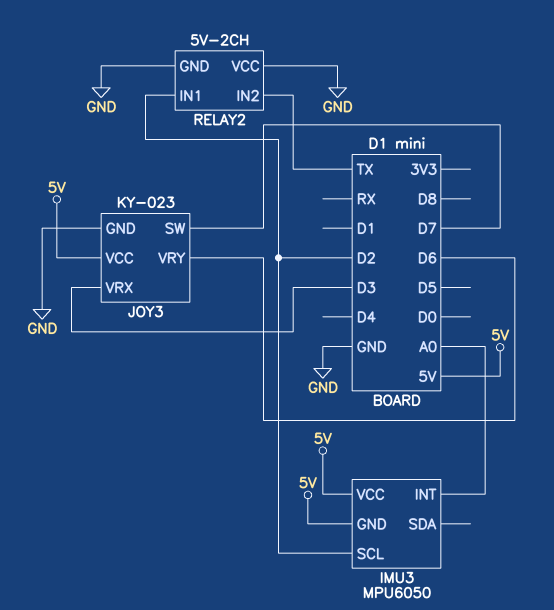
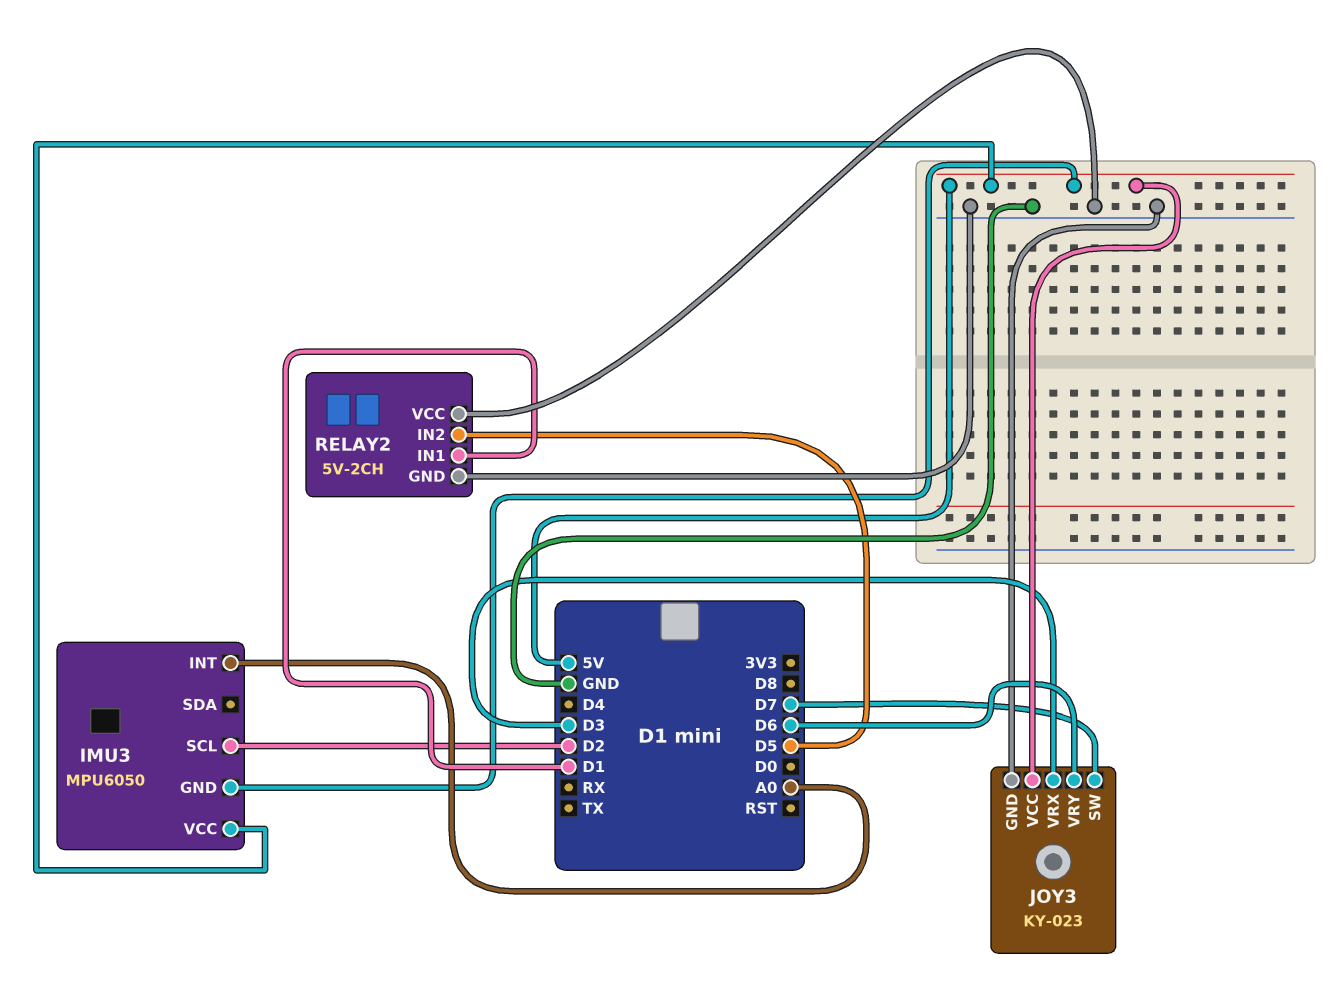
RELAY2 pin IN1: D2 -> D1
RELAY2 pin IN2: TX -> D5

